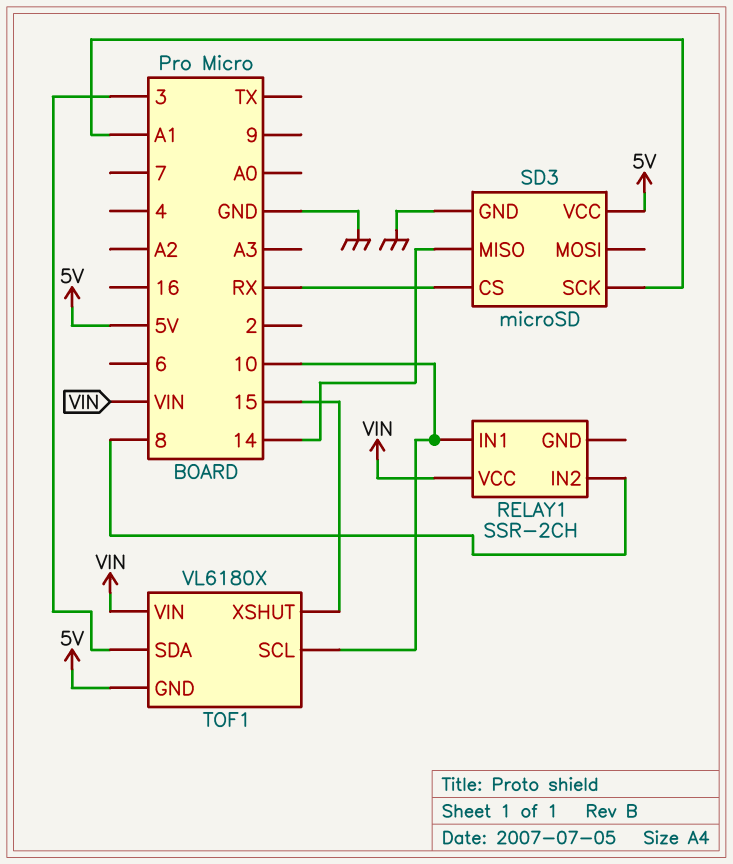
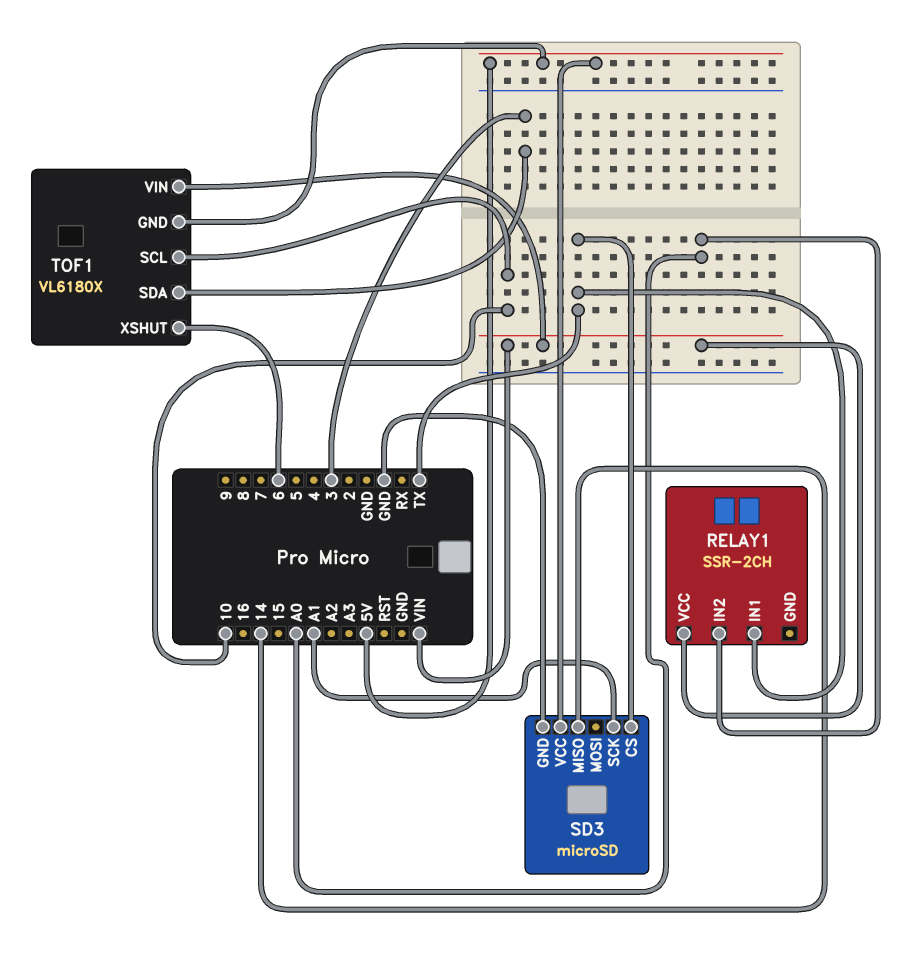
RELAY1 pin IN1: 10 -> TX
RELAY1 pin IN2: 8 -> A0
SD3 pin CS: RX -> TX
TOF1 pin XSHUT: 15 -> 6

